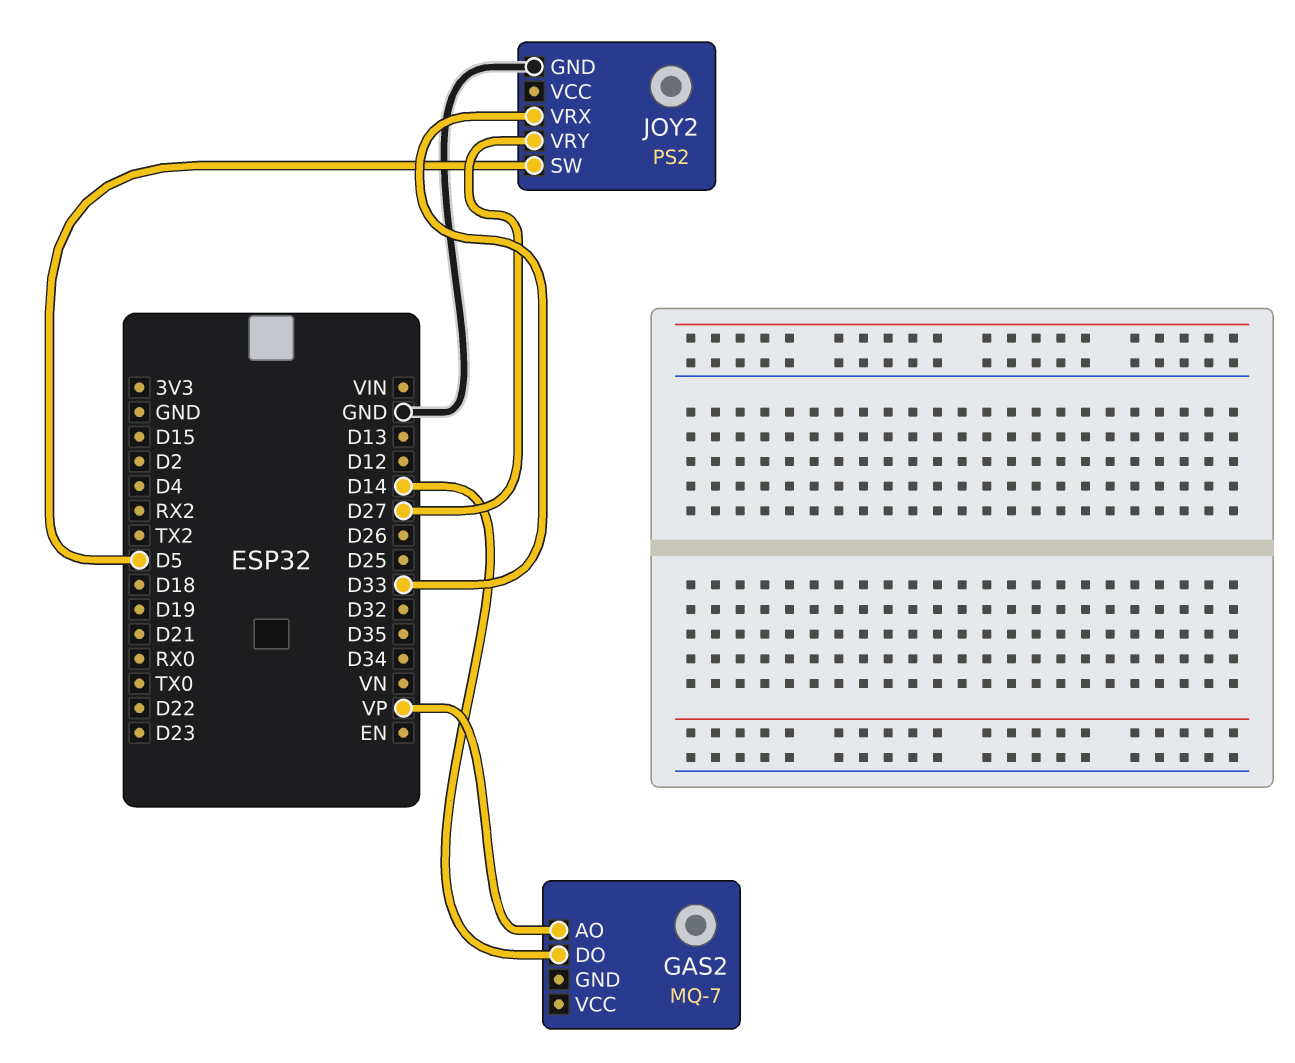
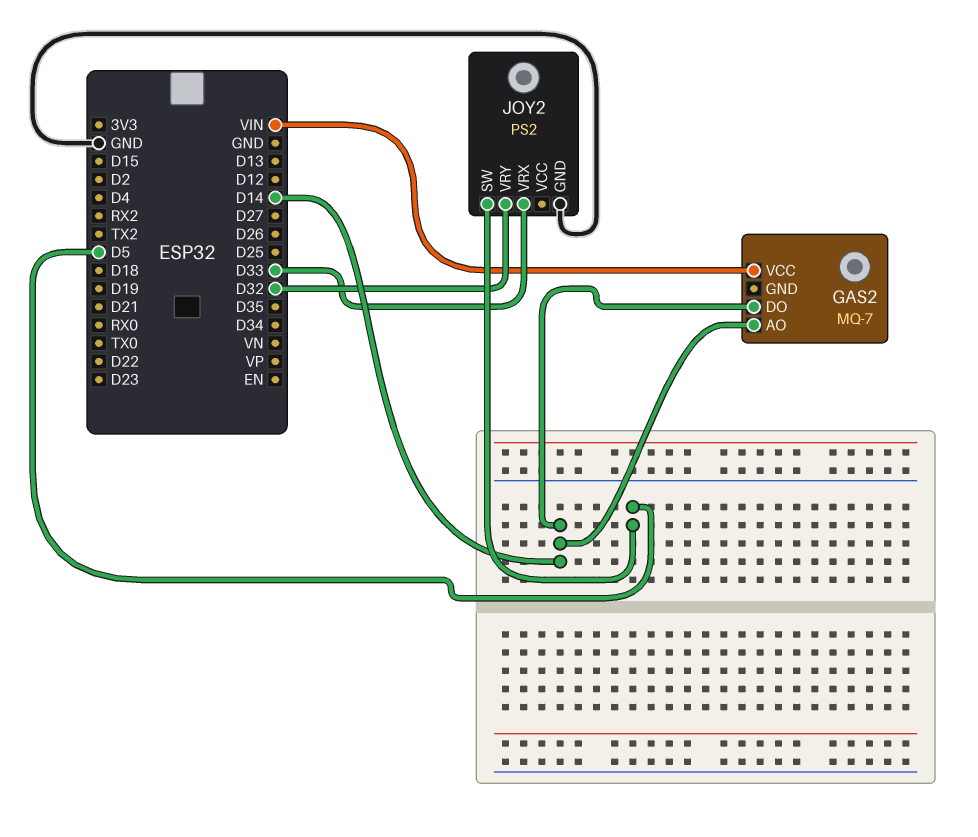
GAS2 pin AO: VP -> D14
GAS2 pin VCC: none -> VIN
JOY2 pin VRY: D27 -> D32

